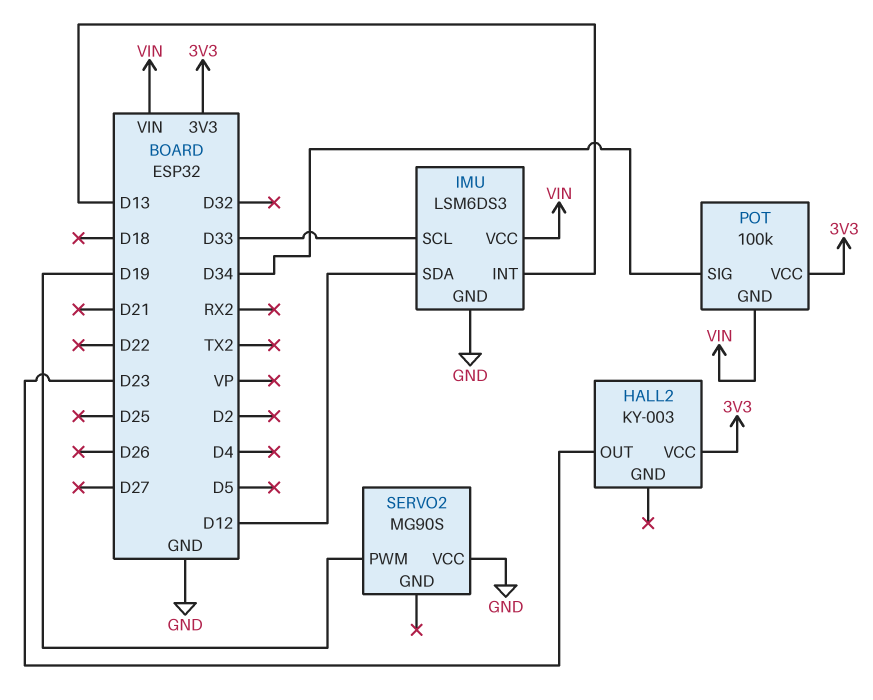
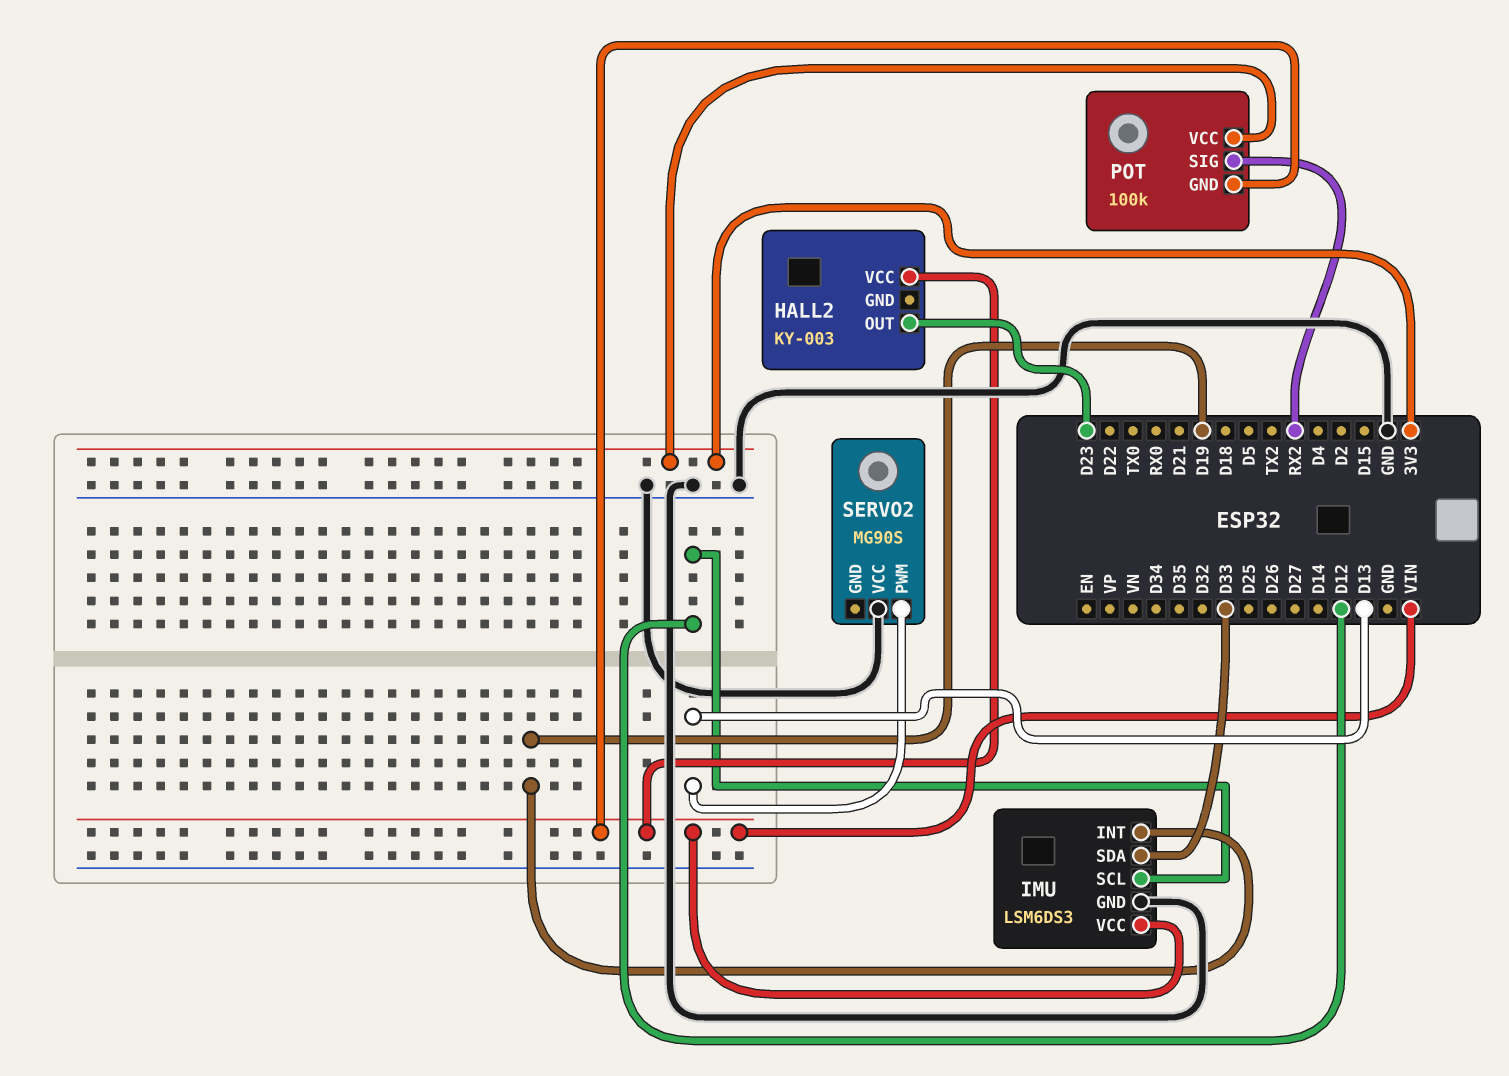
HALL2 pin VCC: 3V3 -> VIN
IMU pin INT: D13 -> D19
IMU pin SCL: D33 -> D12
IMU pin SDA: D12 -> D33
POT pin SIG: D34 -> RX2
SERVO2 pin PWM: D19 -> D13

